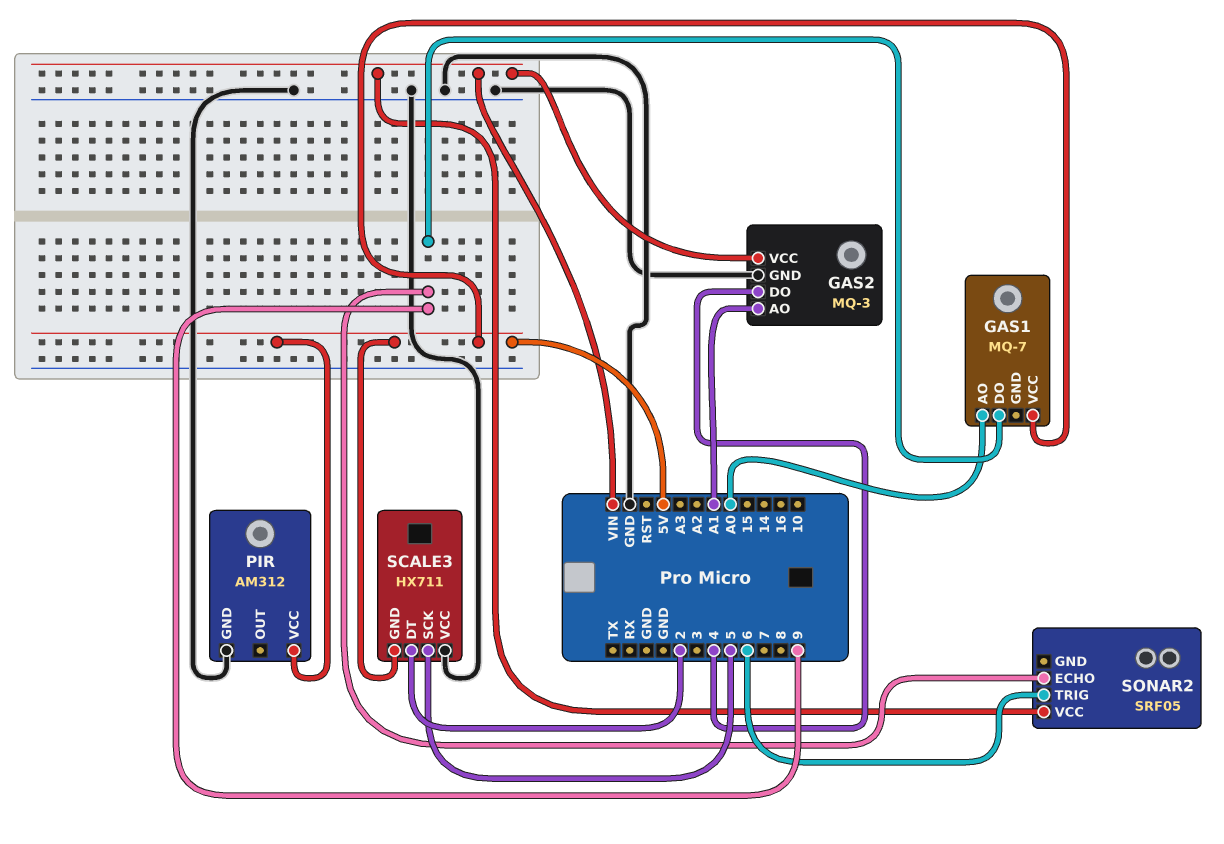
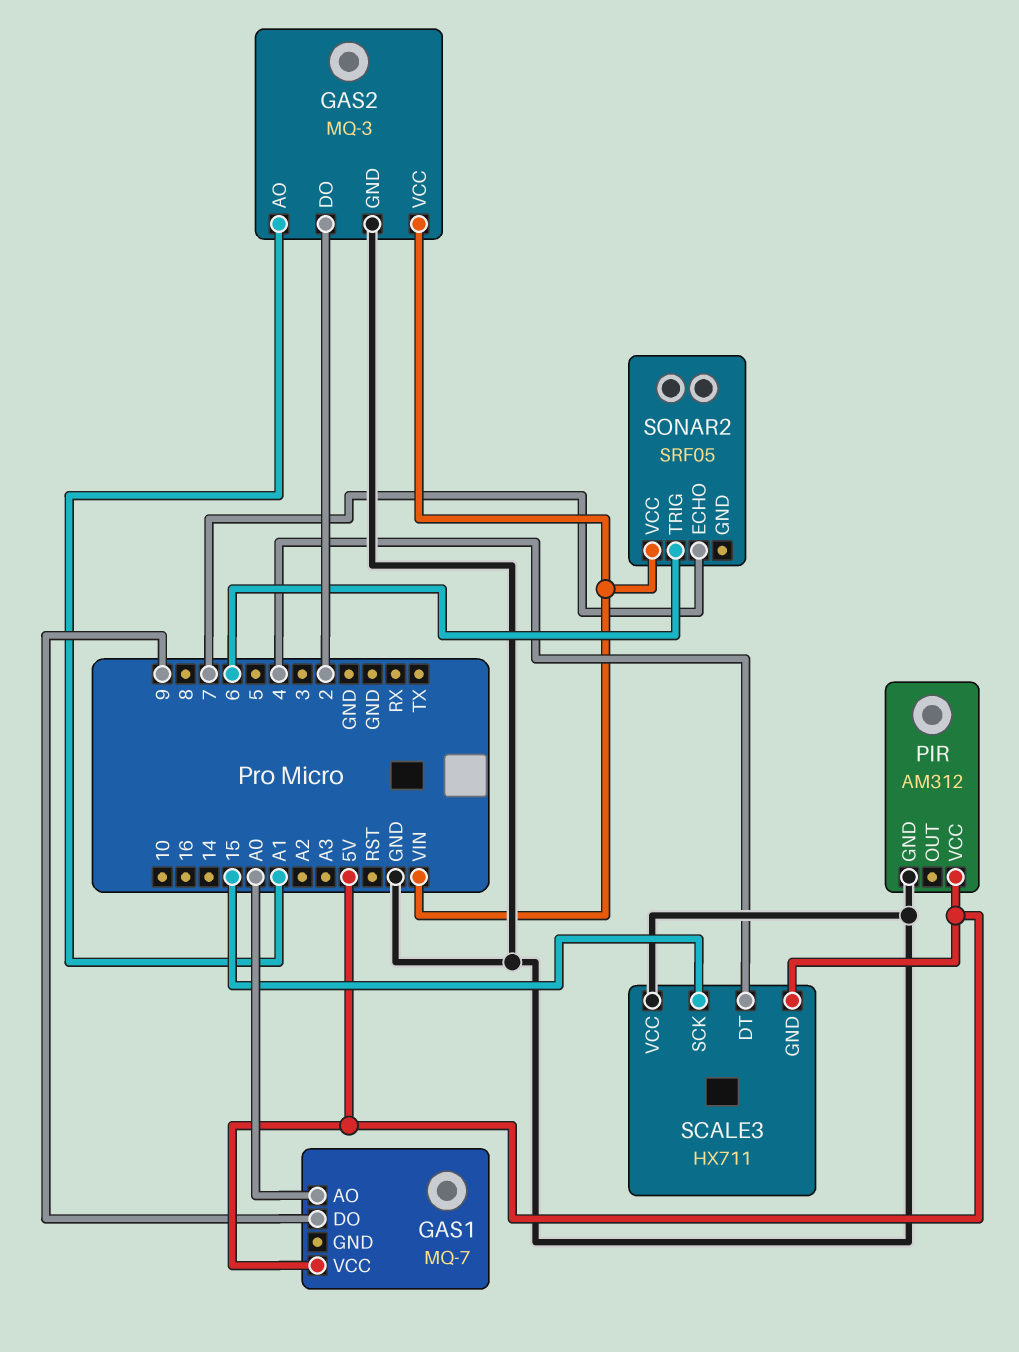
GAS2 pin DO: 4 -> 2
SCALE3 pin DT: 2 -> 4
SCALE3 pin SCK: 5 -> 15
SONAR2 pin ECHO: 9 -> 7

